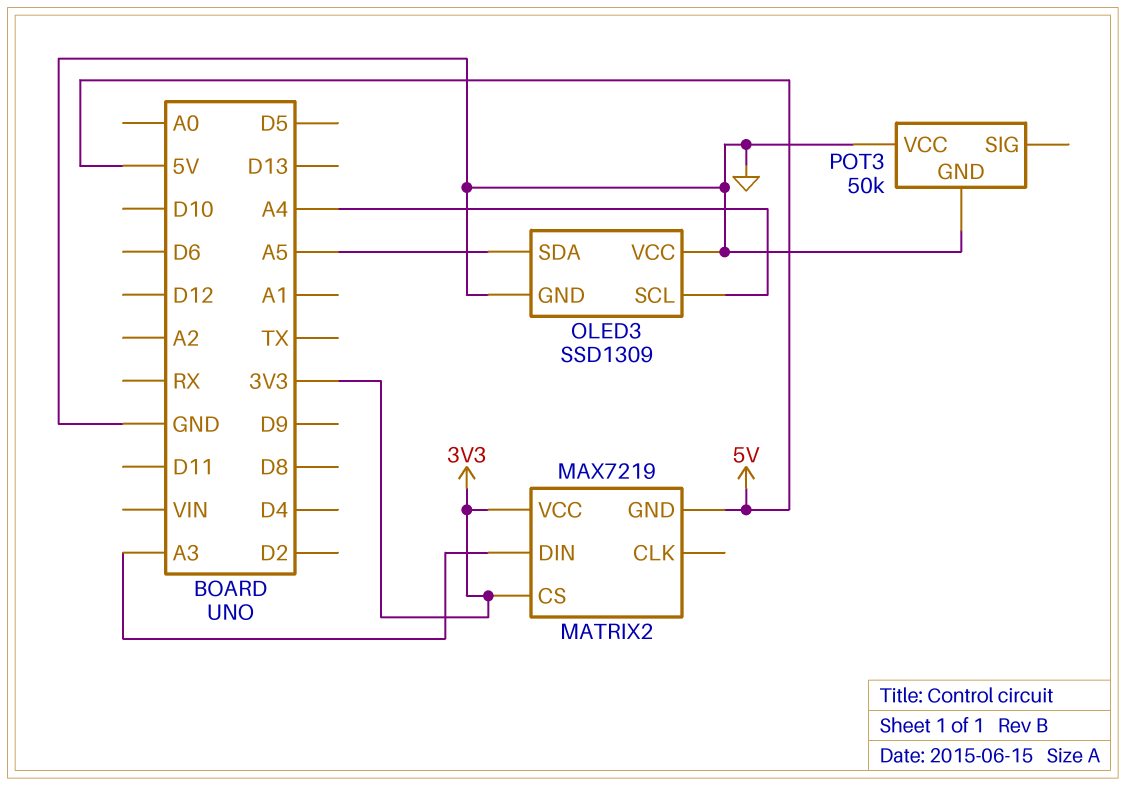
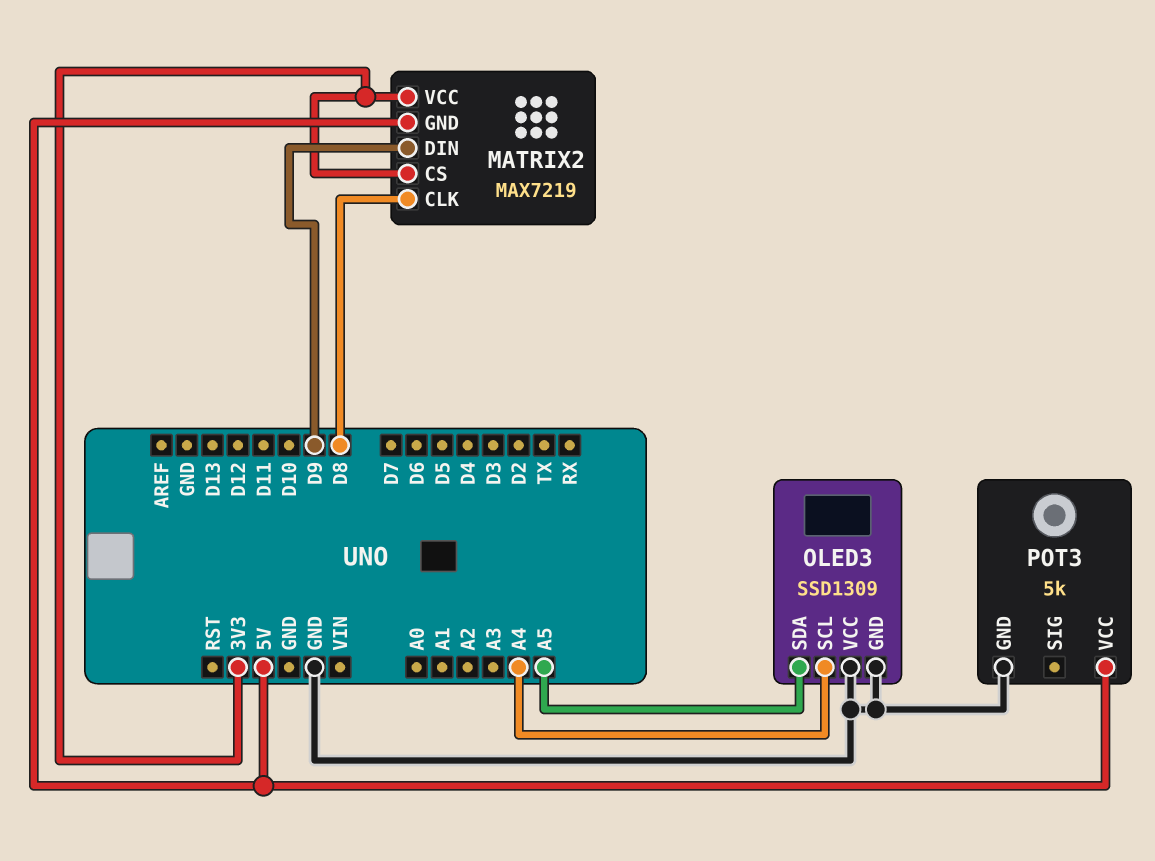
MATRIX2 pin CLK: none -> D8
MATRIX2 pin DIN: A3 -> D9
POT3: 50k -> 5k
POT3 pin VCC: GND -> 5V

